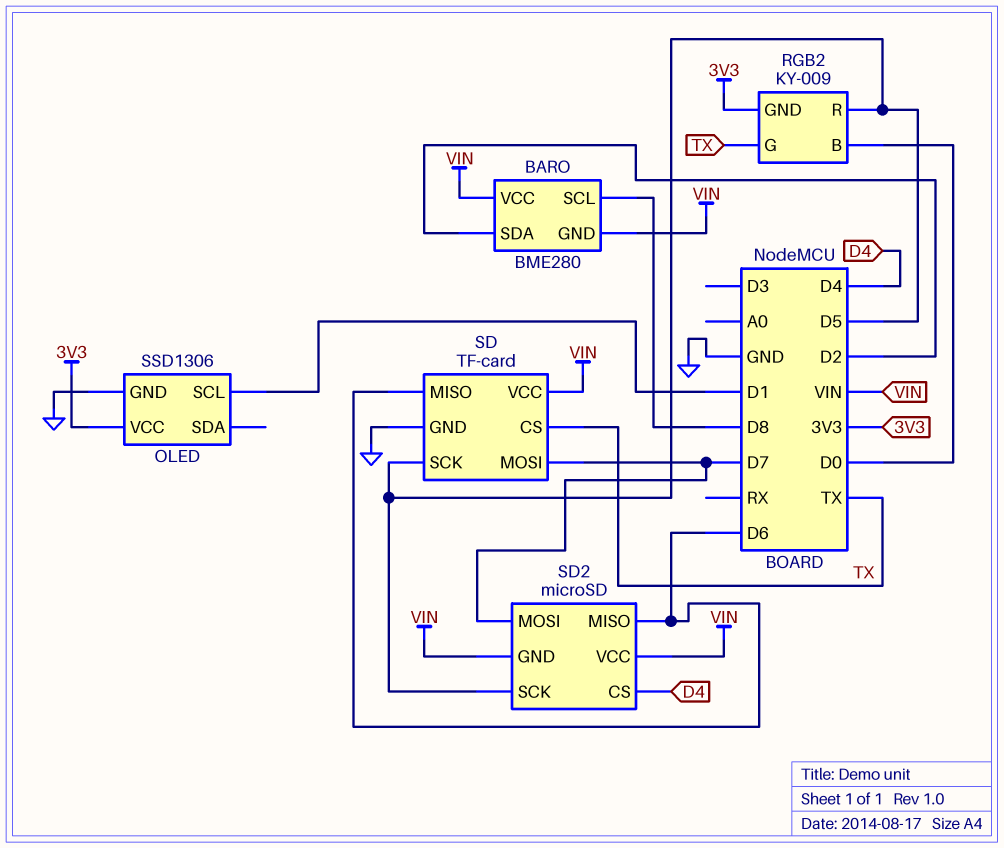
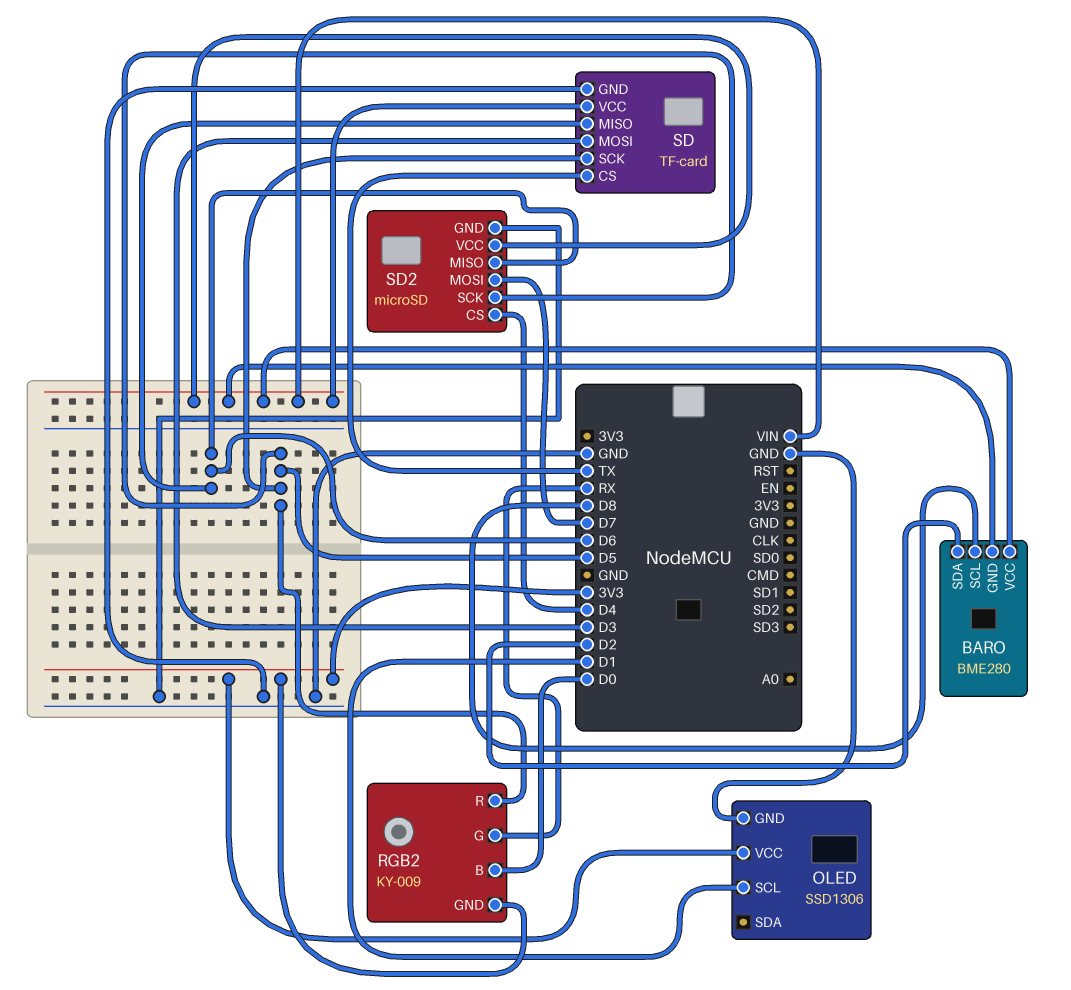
RGB2 pin G: TX -> RX
SD pin MOSI: D7 -> D3
SD2 pin GND: VIN -> GND

